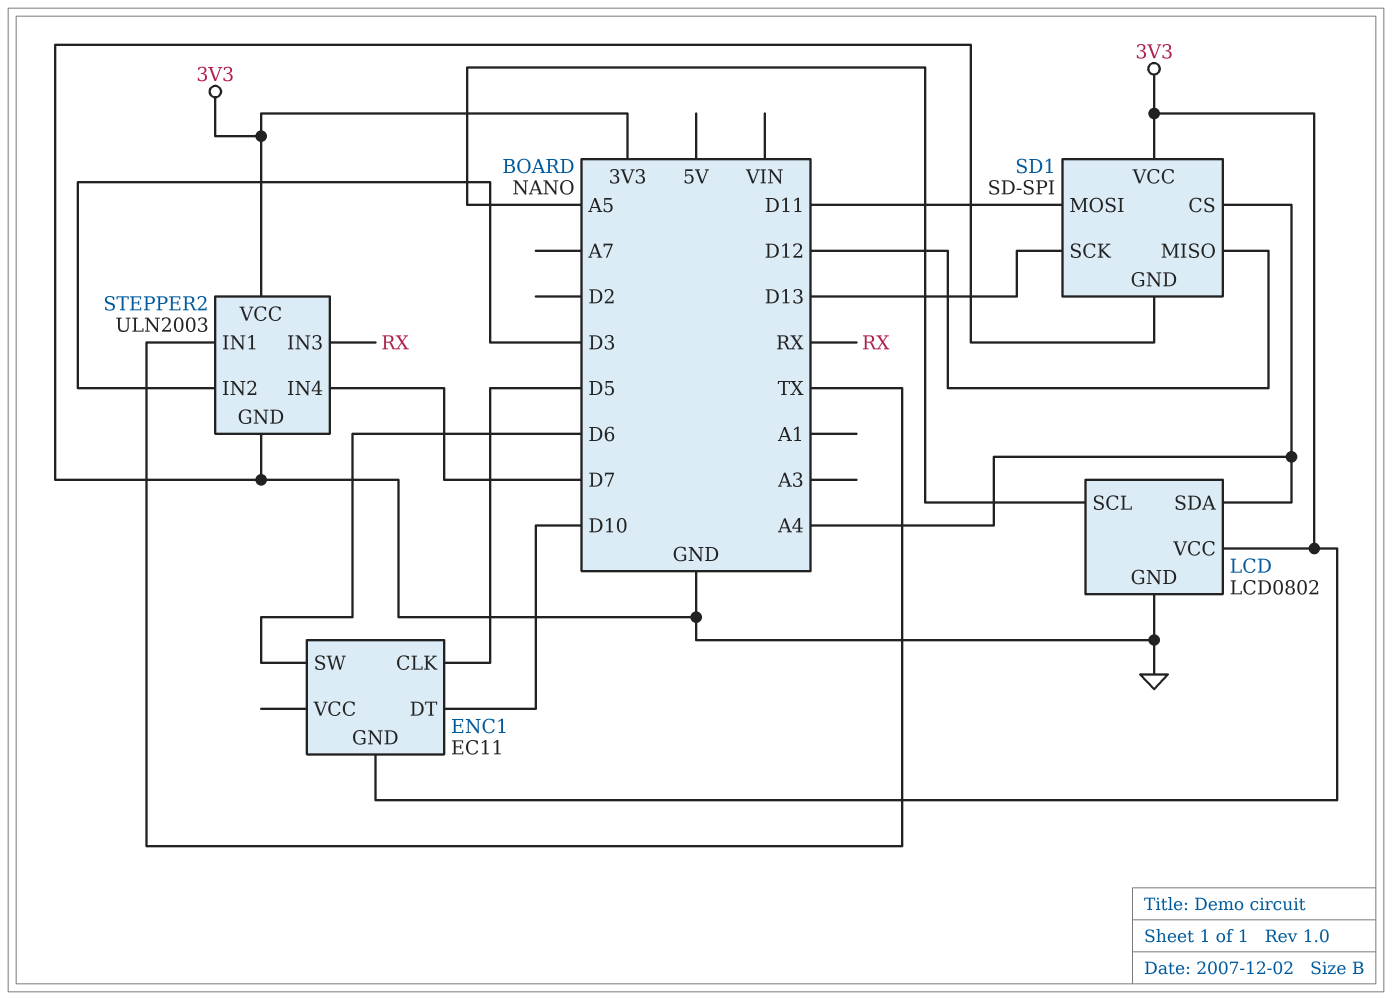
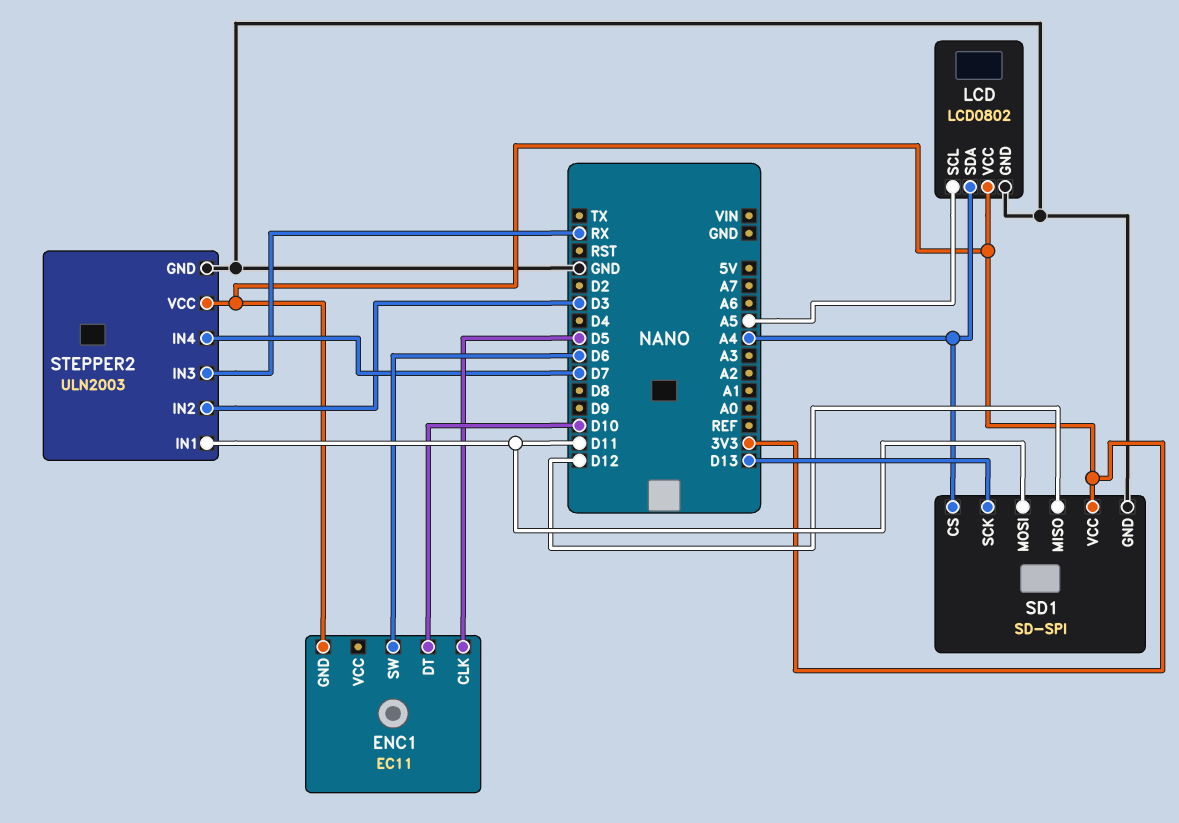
STEPPER2 pin IN1: TX -> D11

